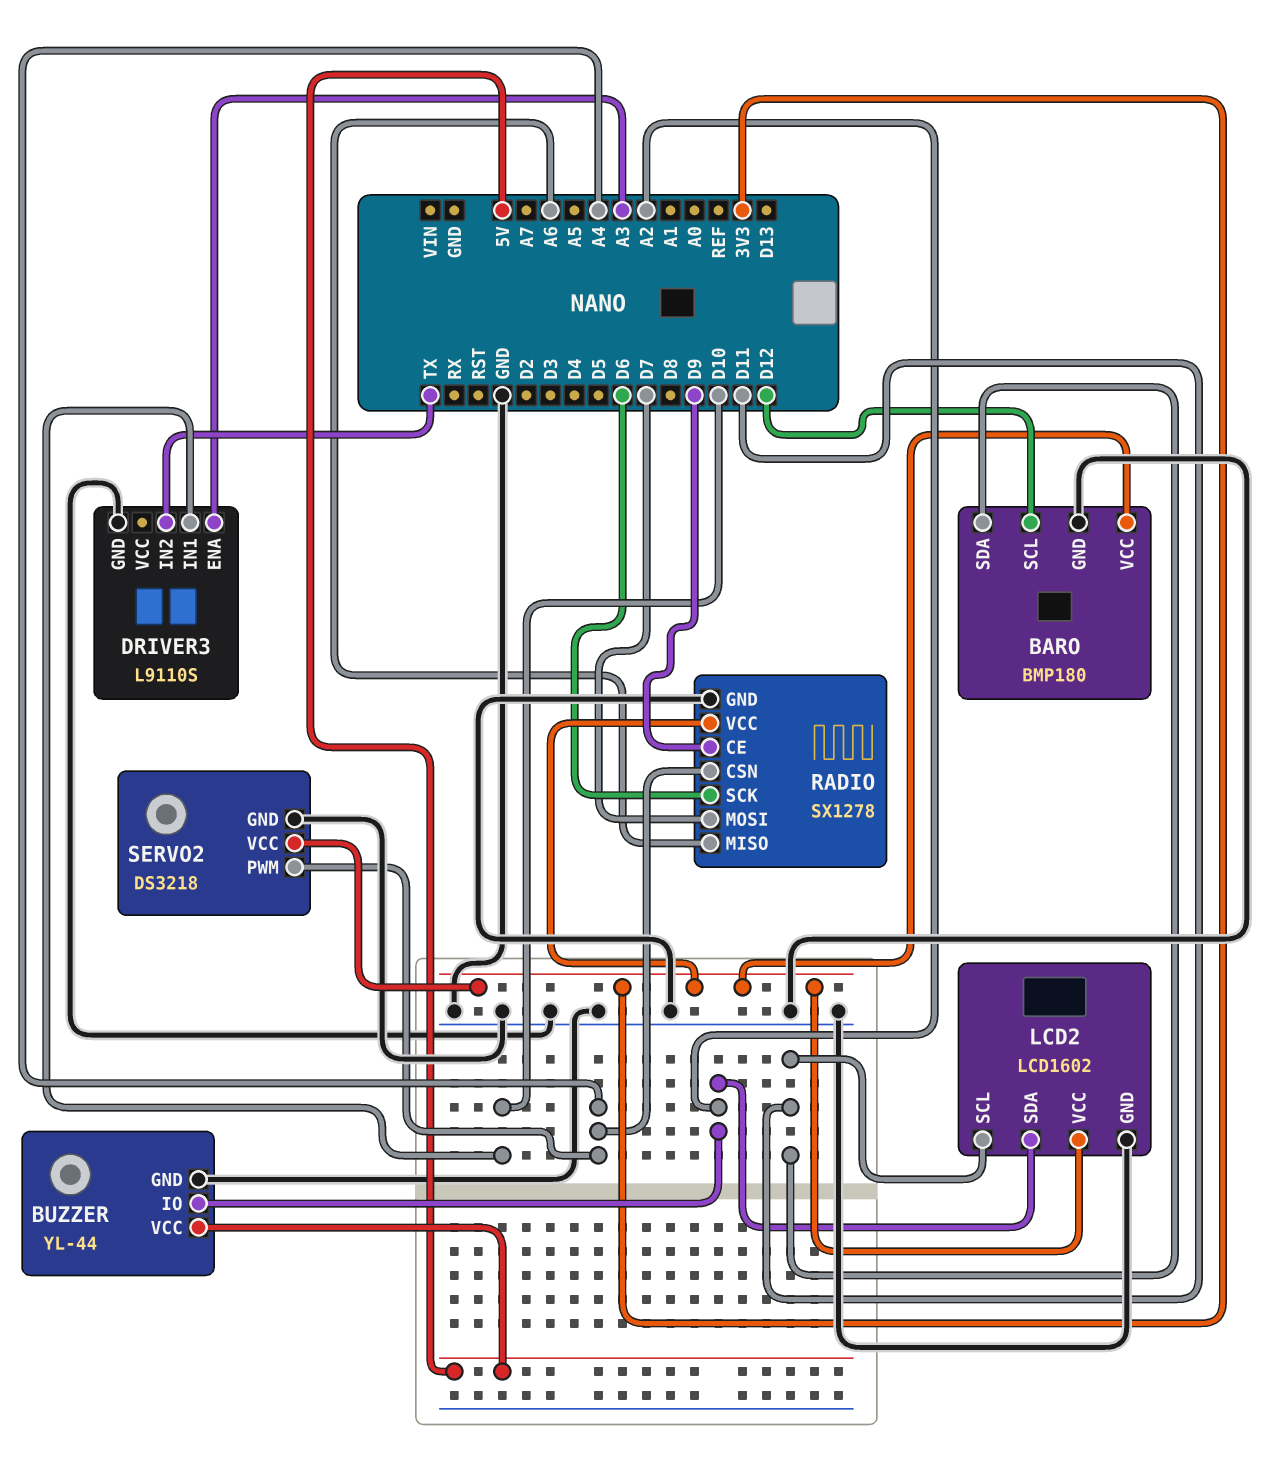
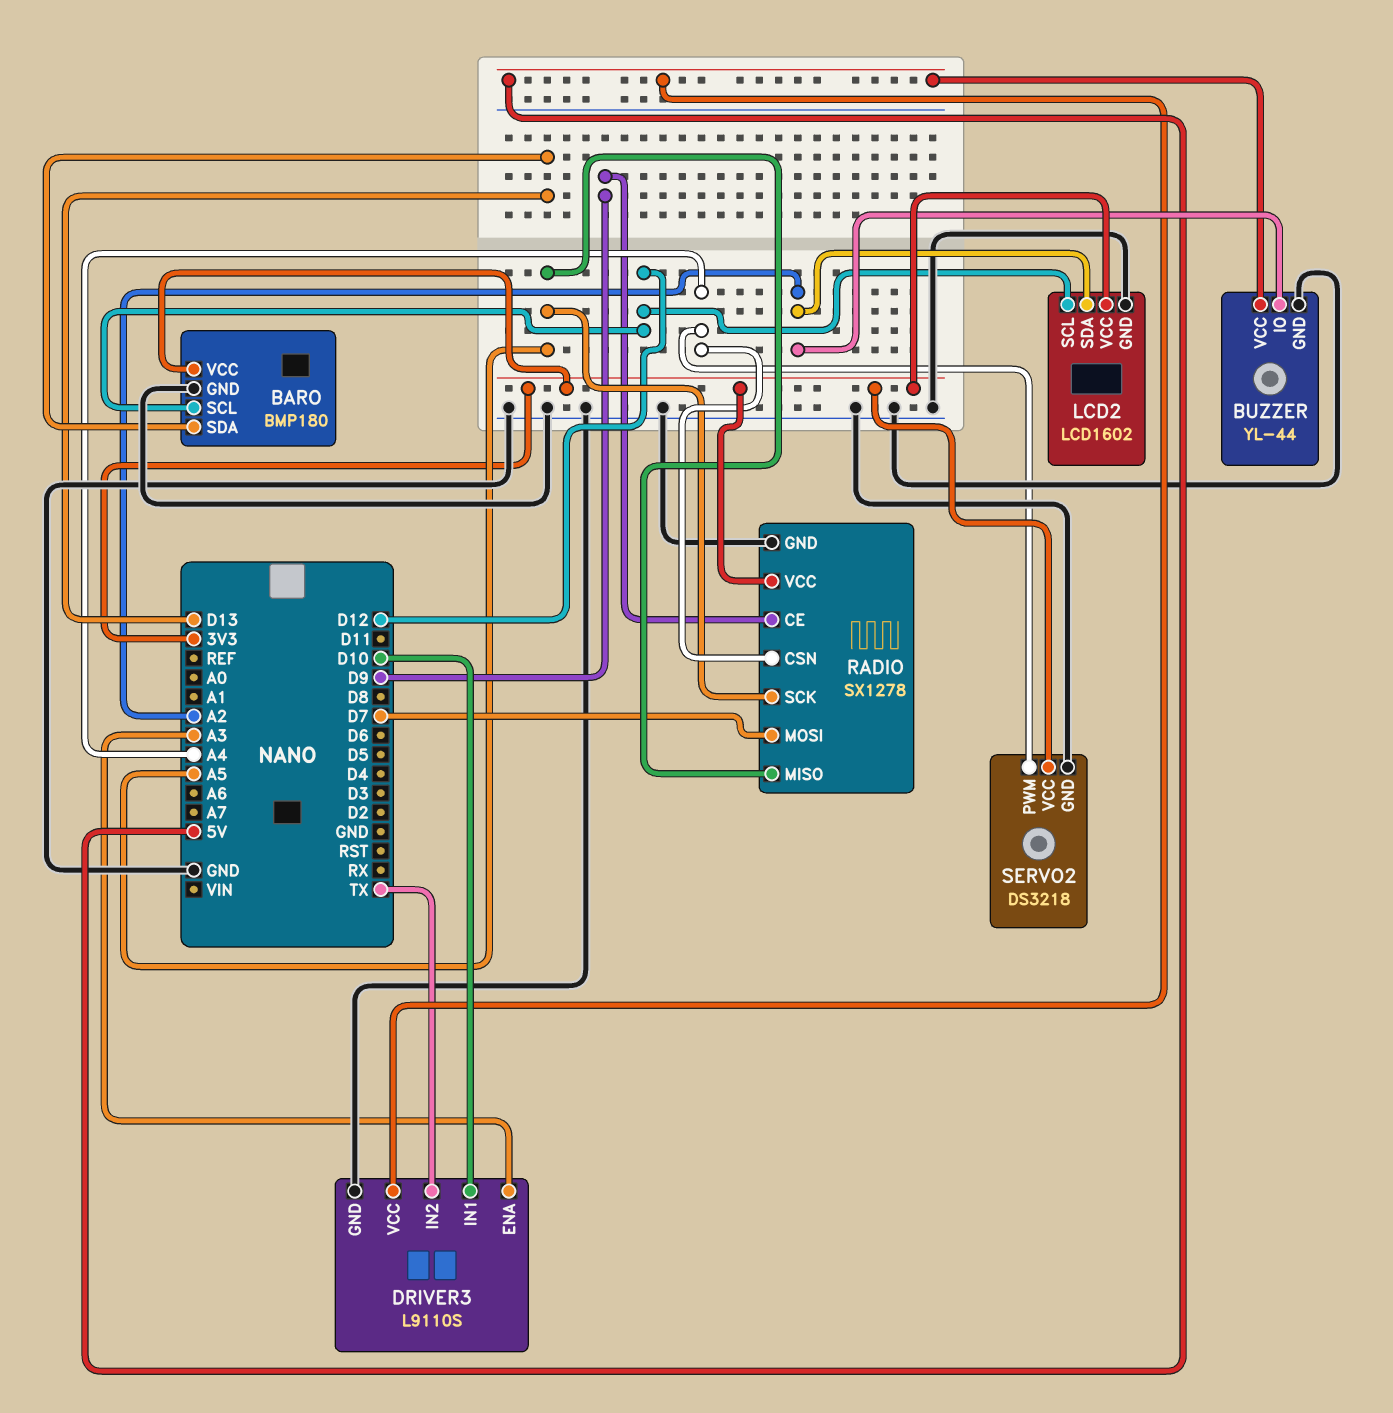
BARO pin SDA: D11 -> D13
DRIVER3 pin VCC: none -> 5V
LCD2 pin SCL: D11 -> D12
RADIO pin MISO: A6 -> A5
RADIO pin SCK: D6 -> A5

